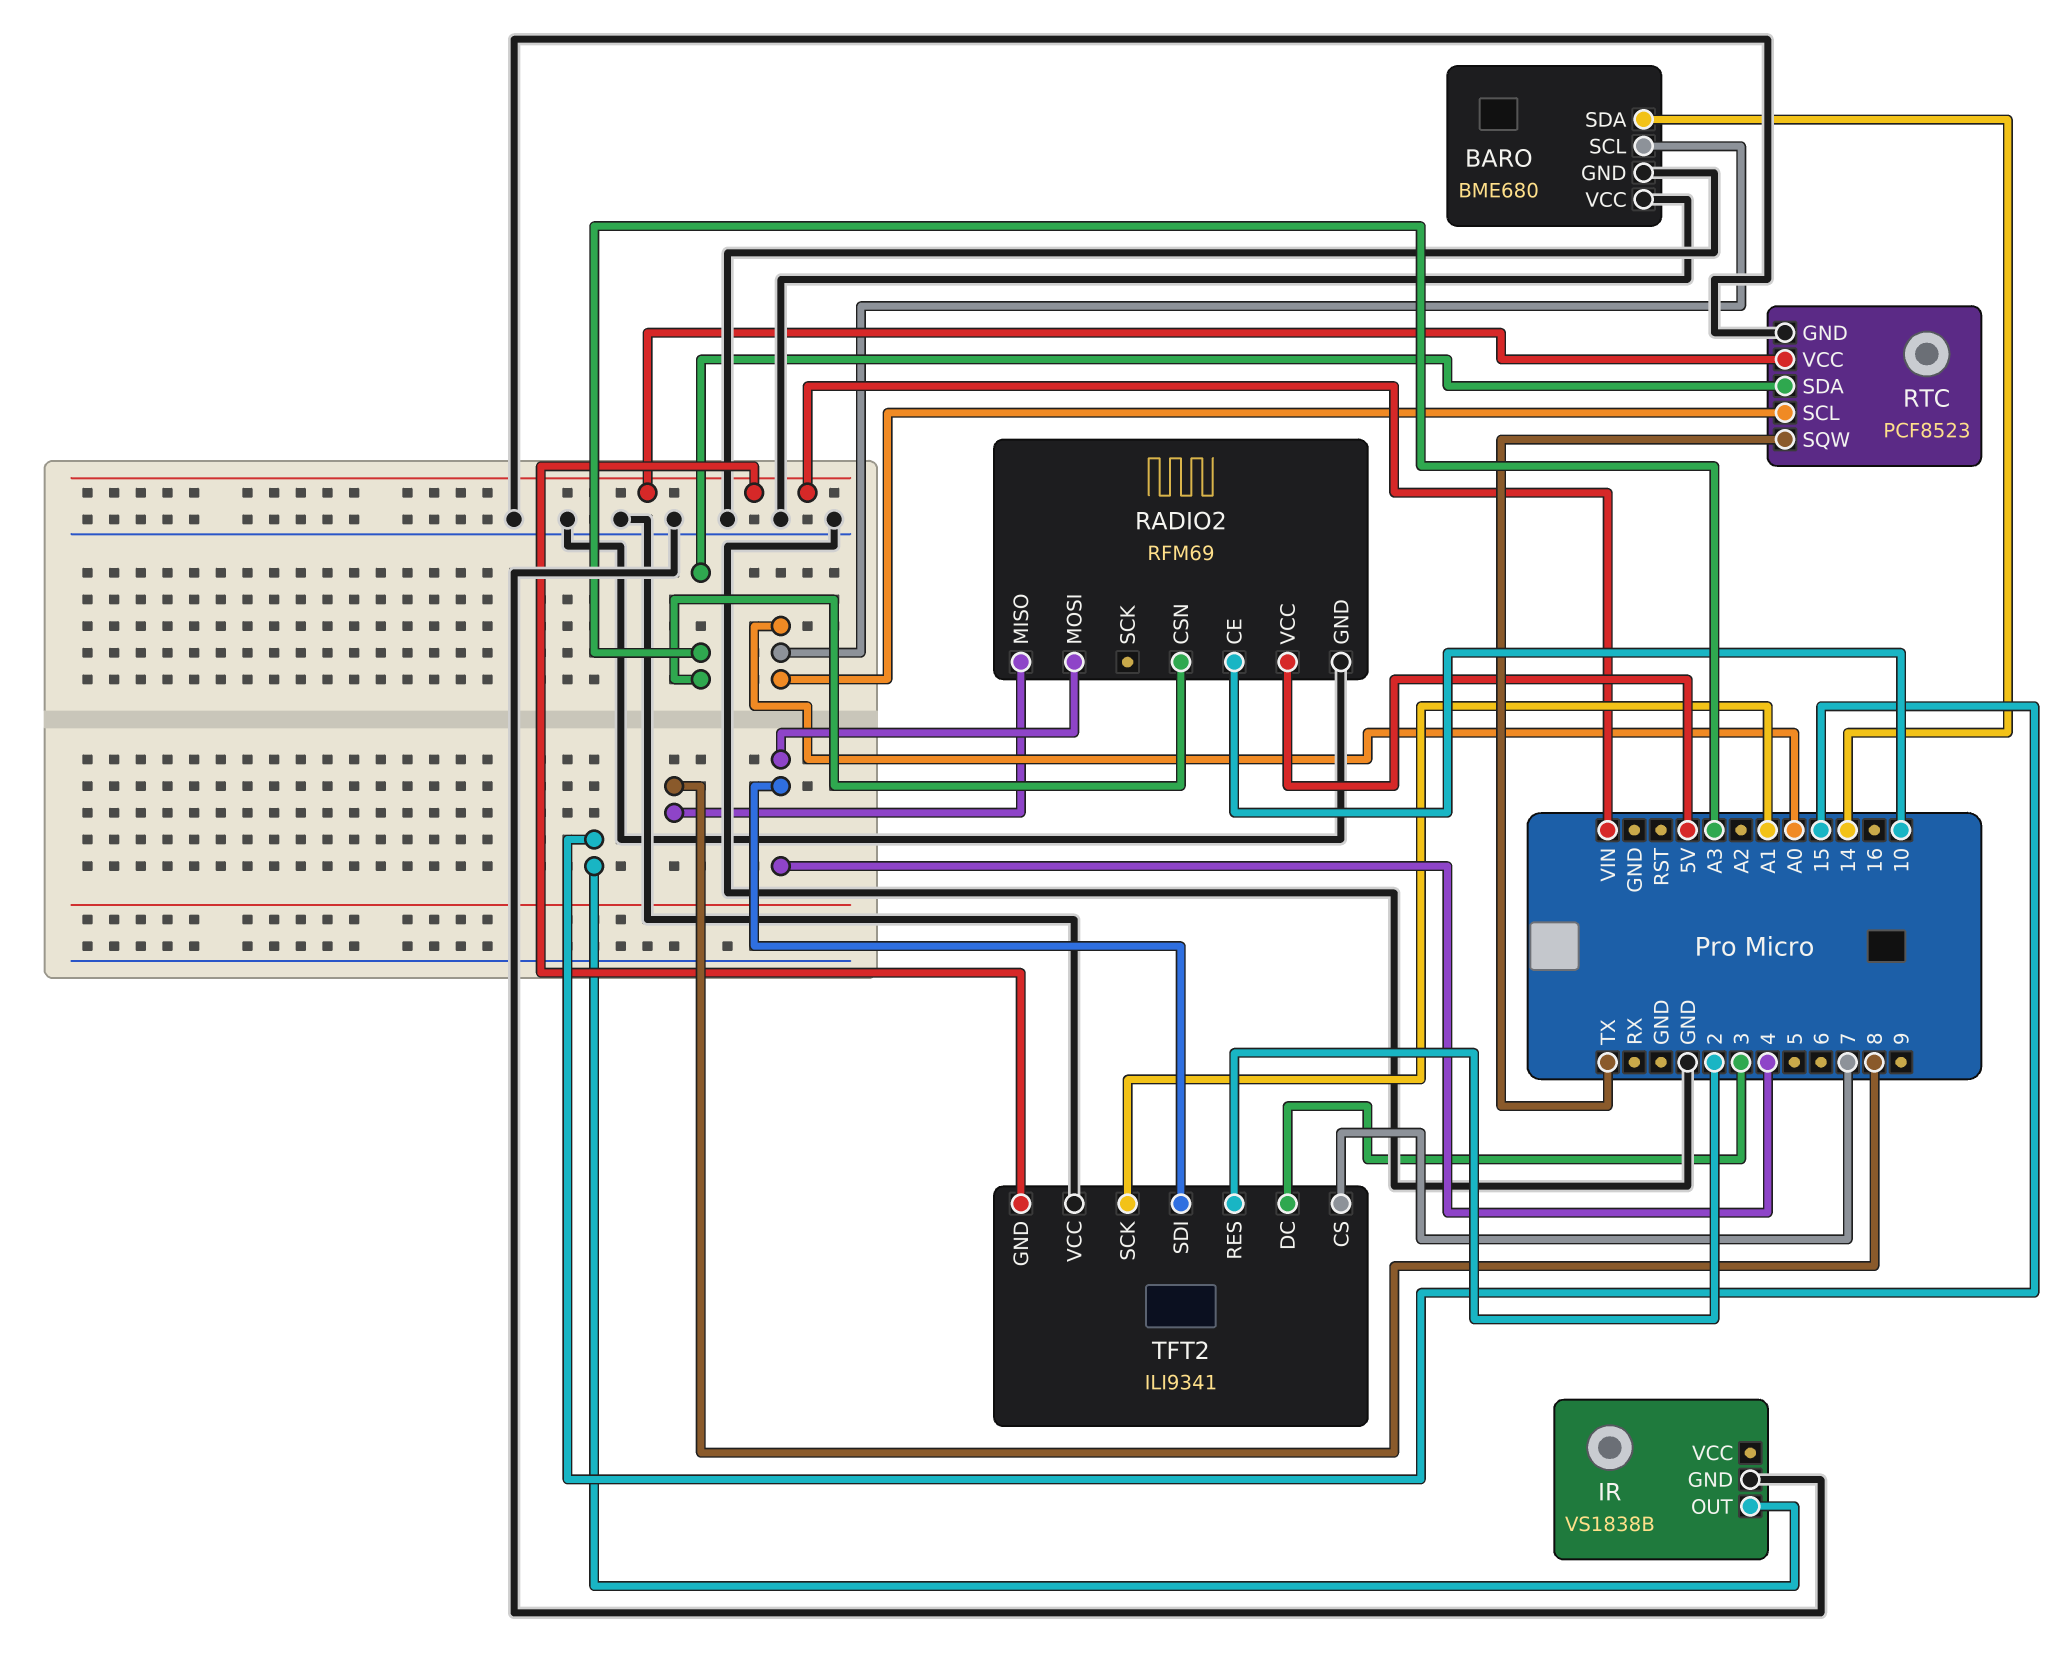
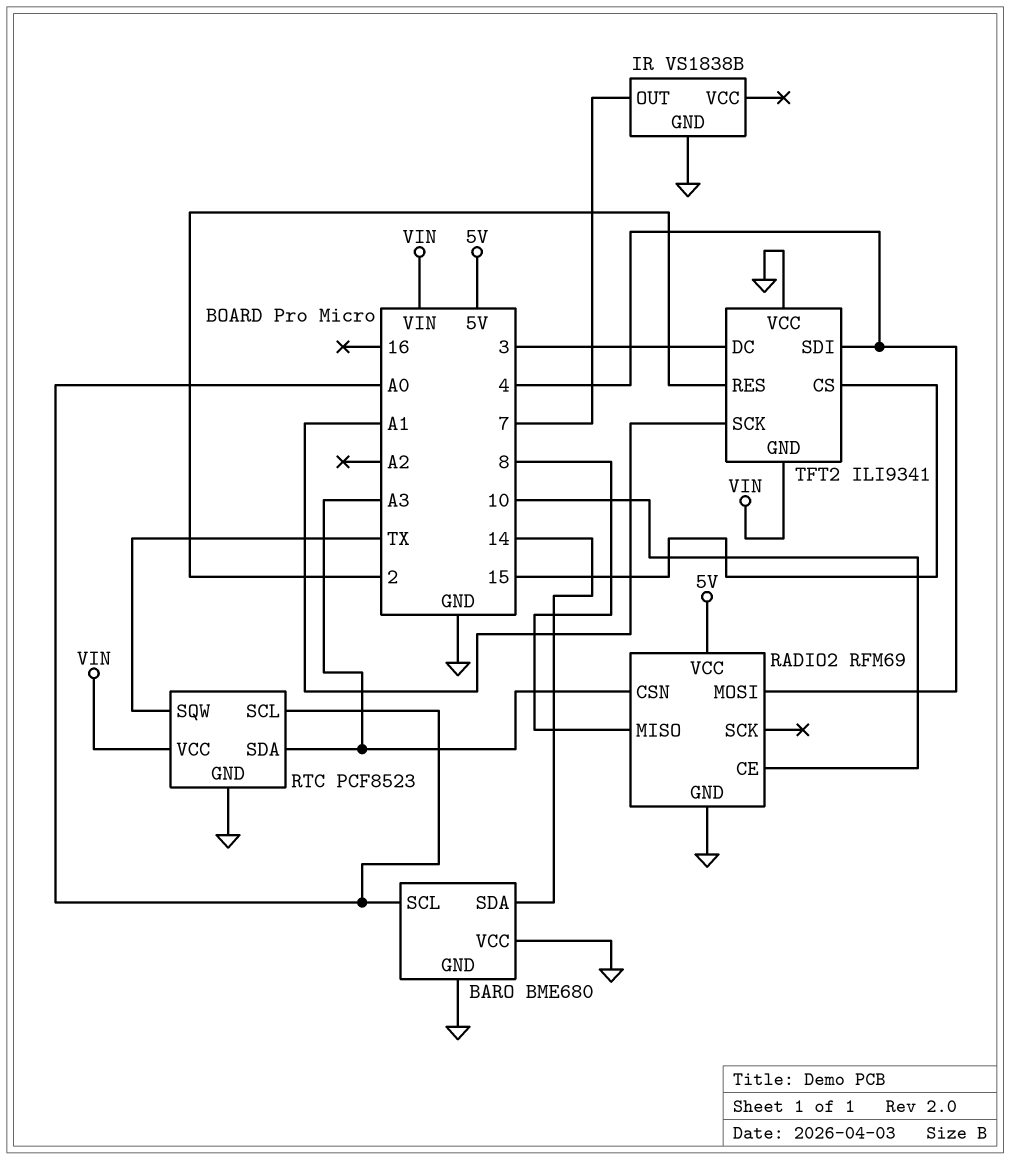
IR pin OUT: 15 -> 7
TFT2 pin CS: 7 -> 15

